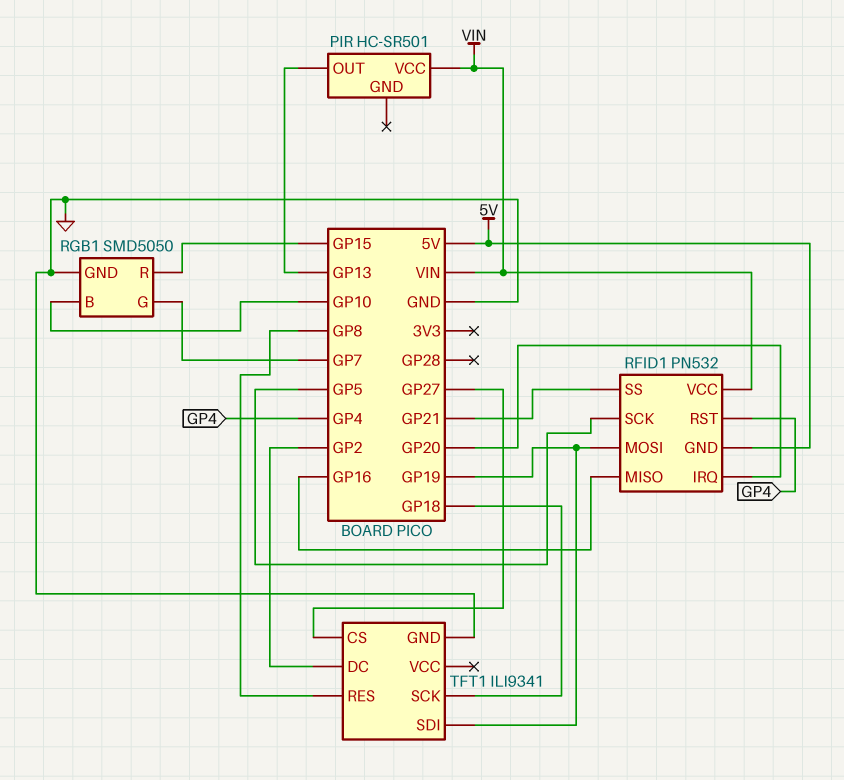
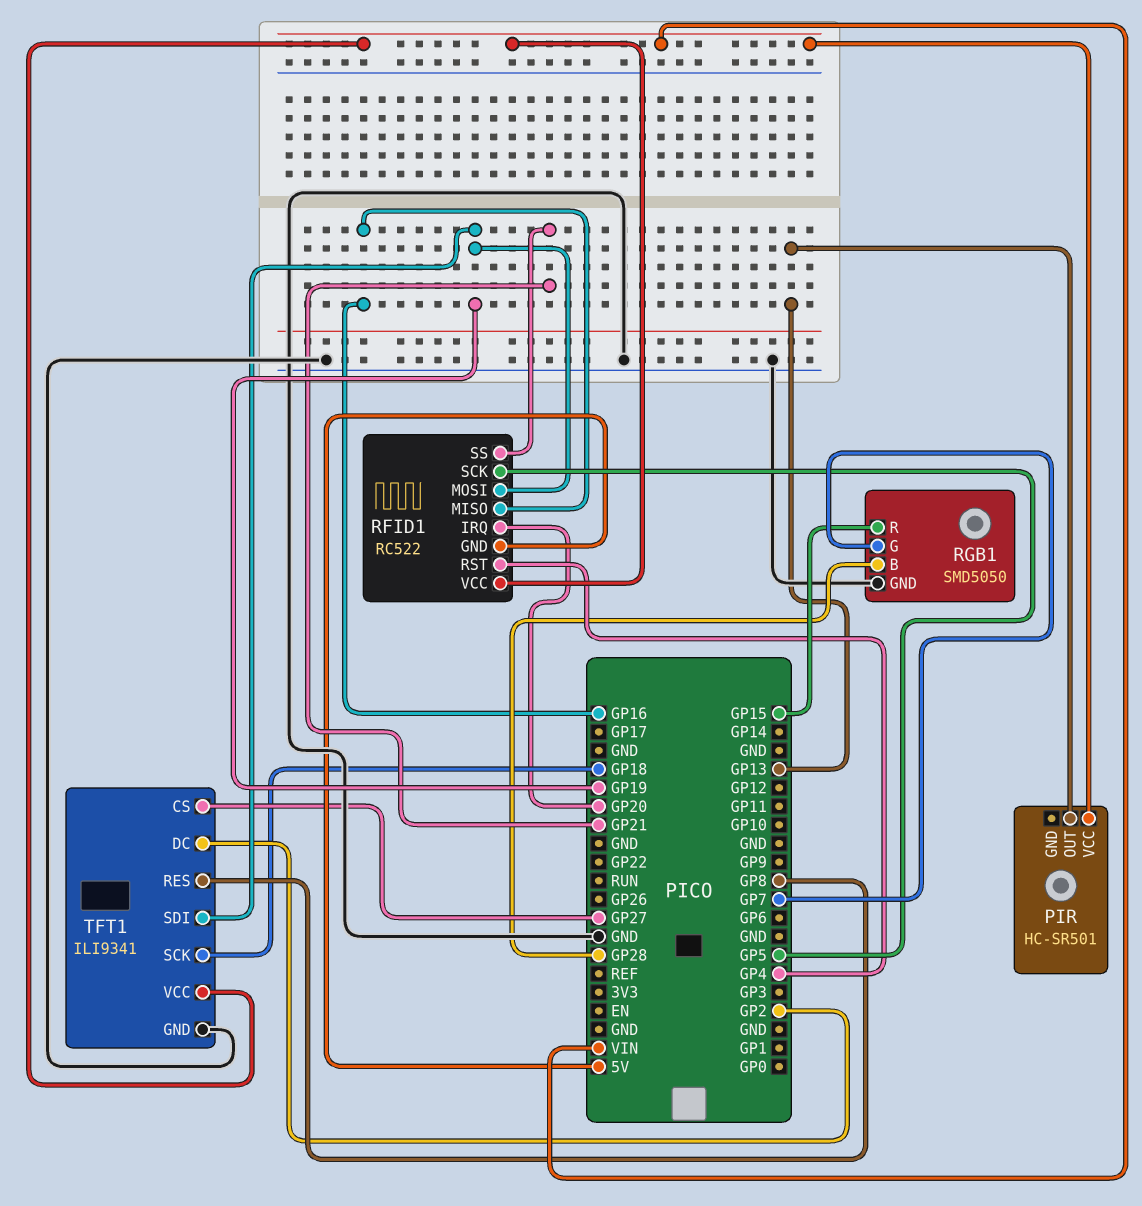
RFID1: PN532 -> RC522
RGB1 pin B: GP10 -> GP28
TFT1 pin VCC: none -> VIN

